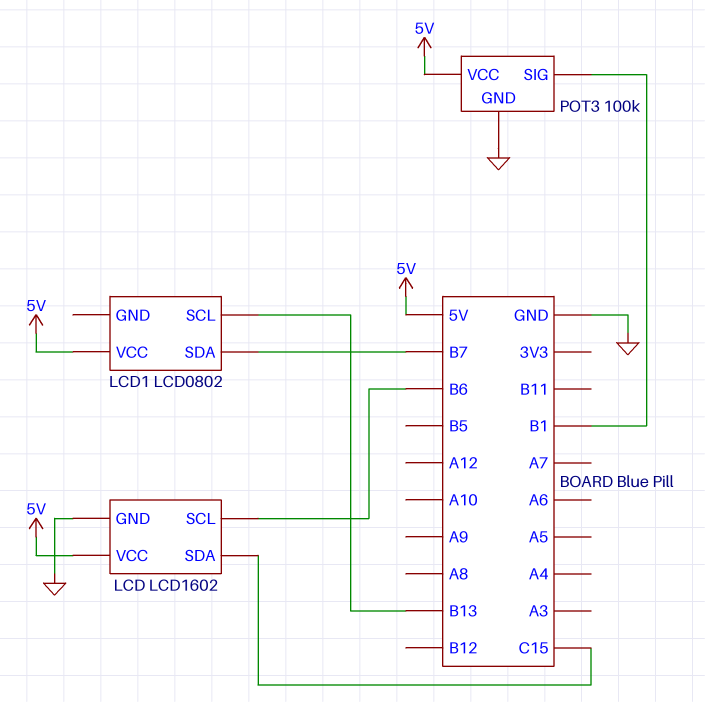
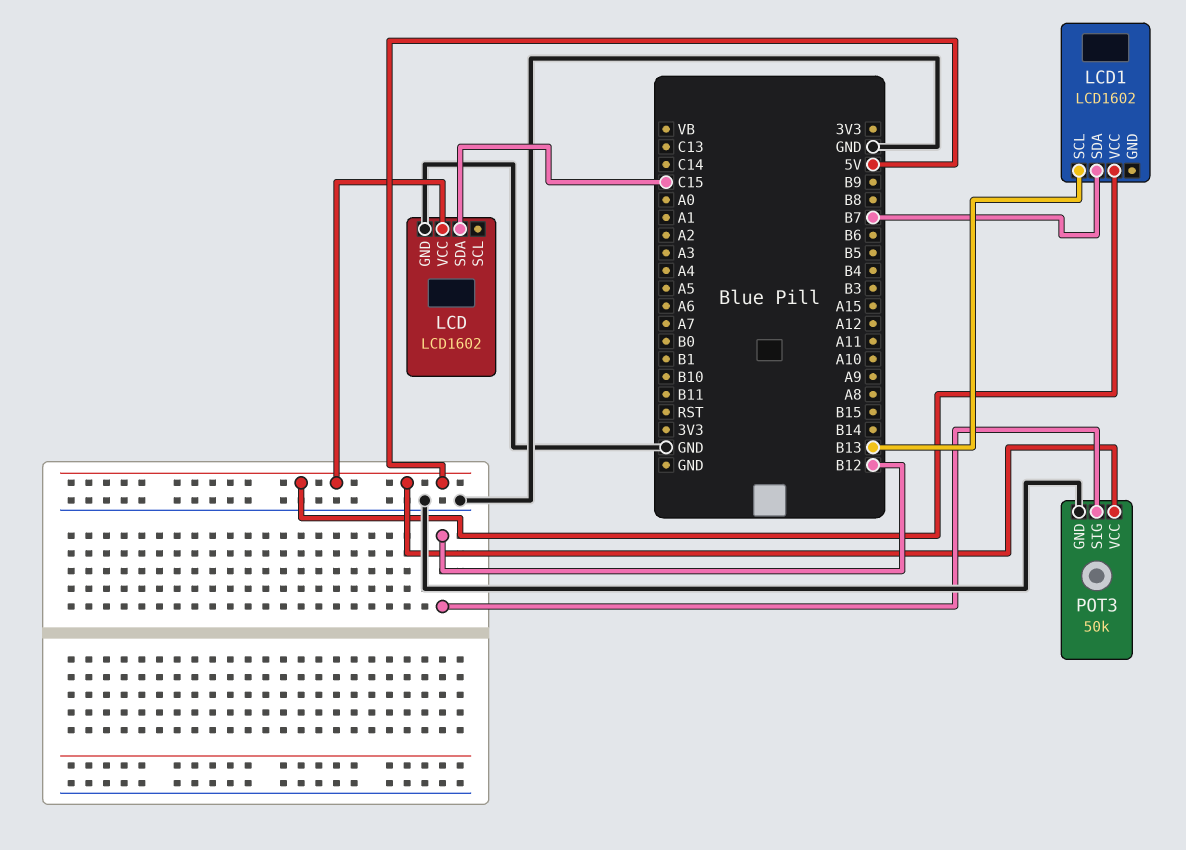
LCD pin SCL: B6 -> none
LCD1: LCD0802 -> LCD1602
POT3: 100k -> 50k
POT3 pin SIG: B1 -> B12

